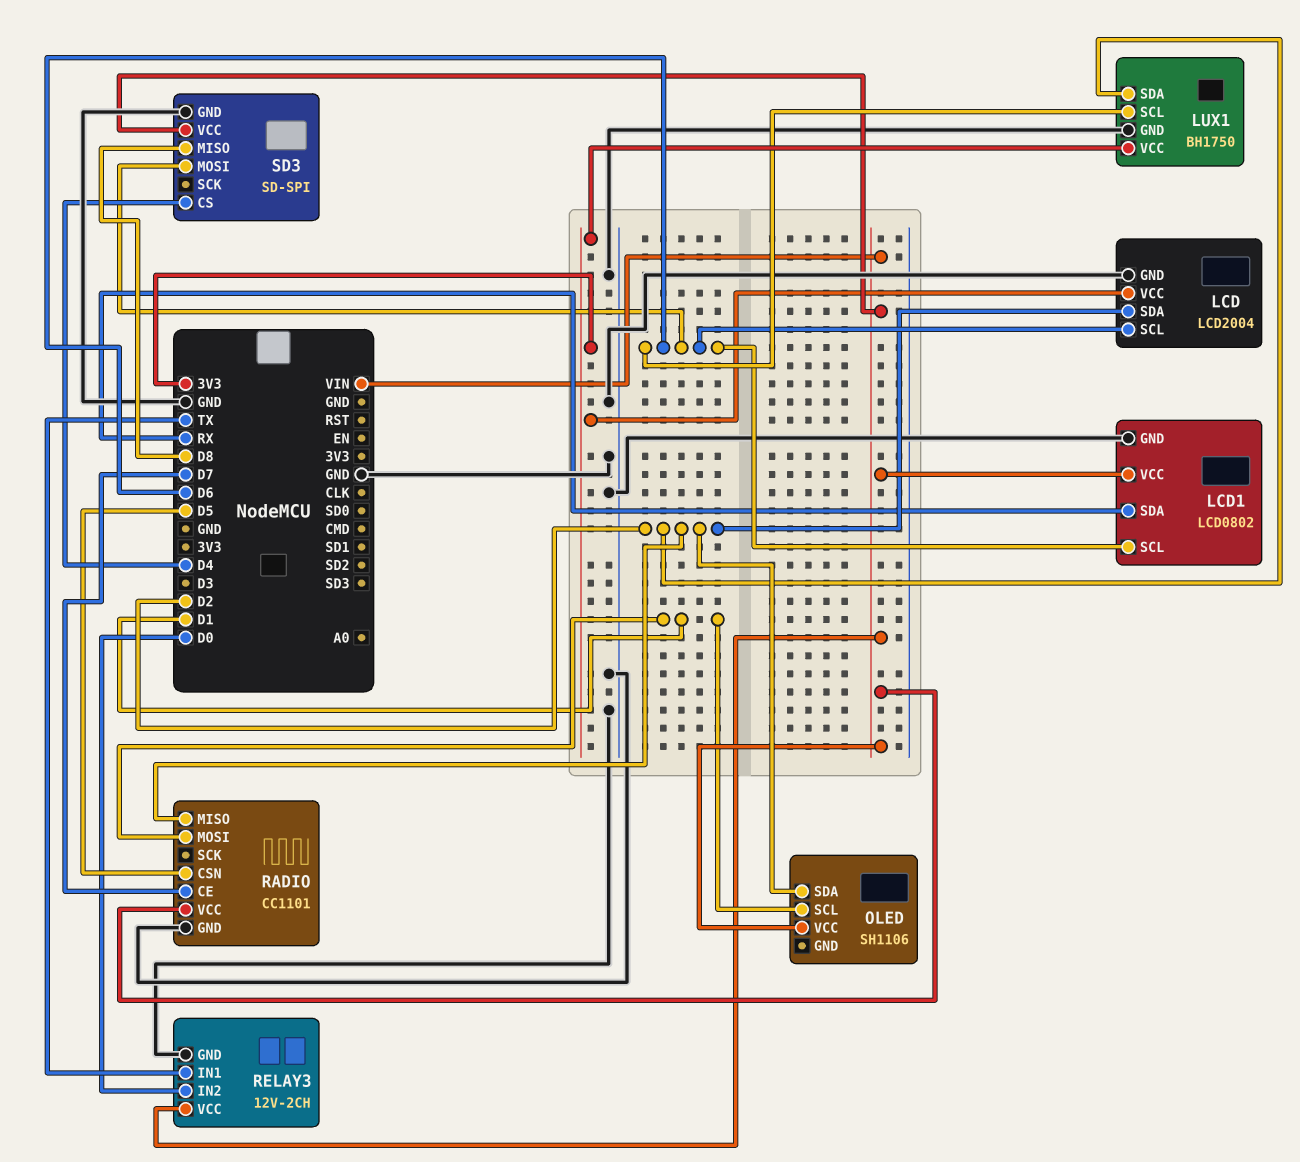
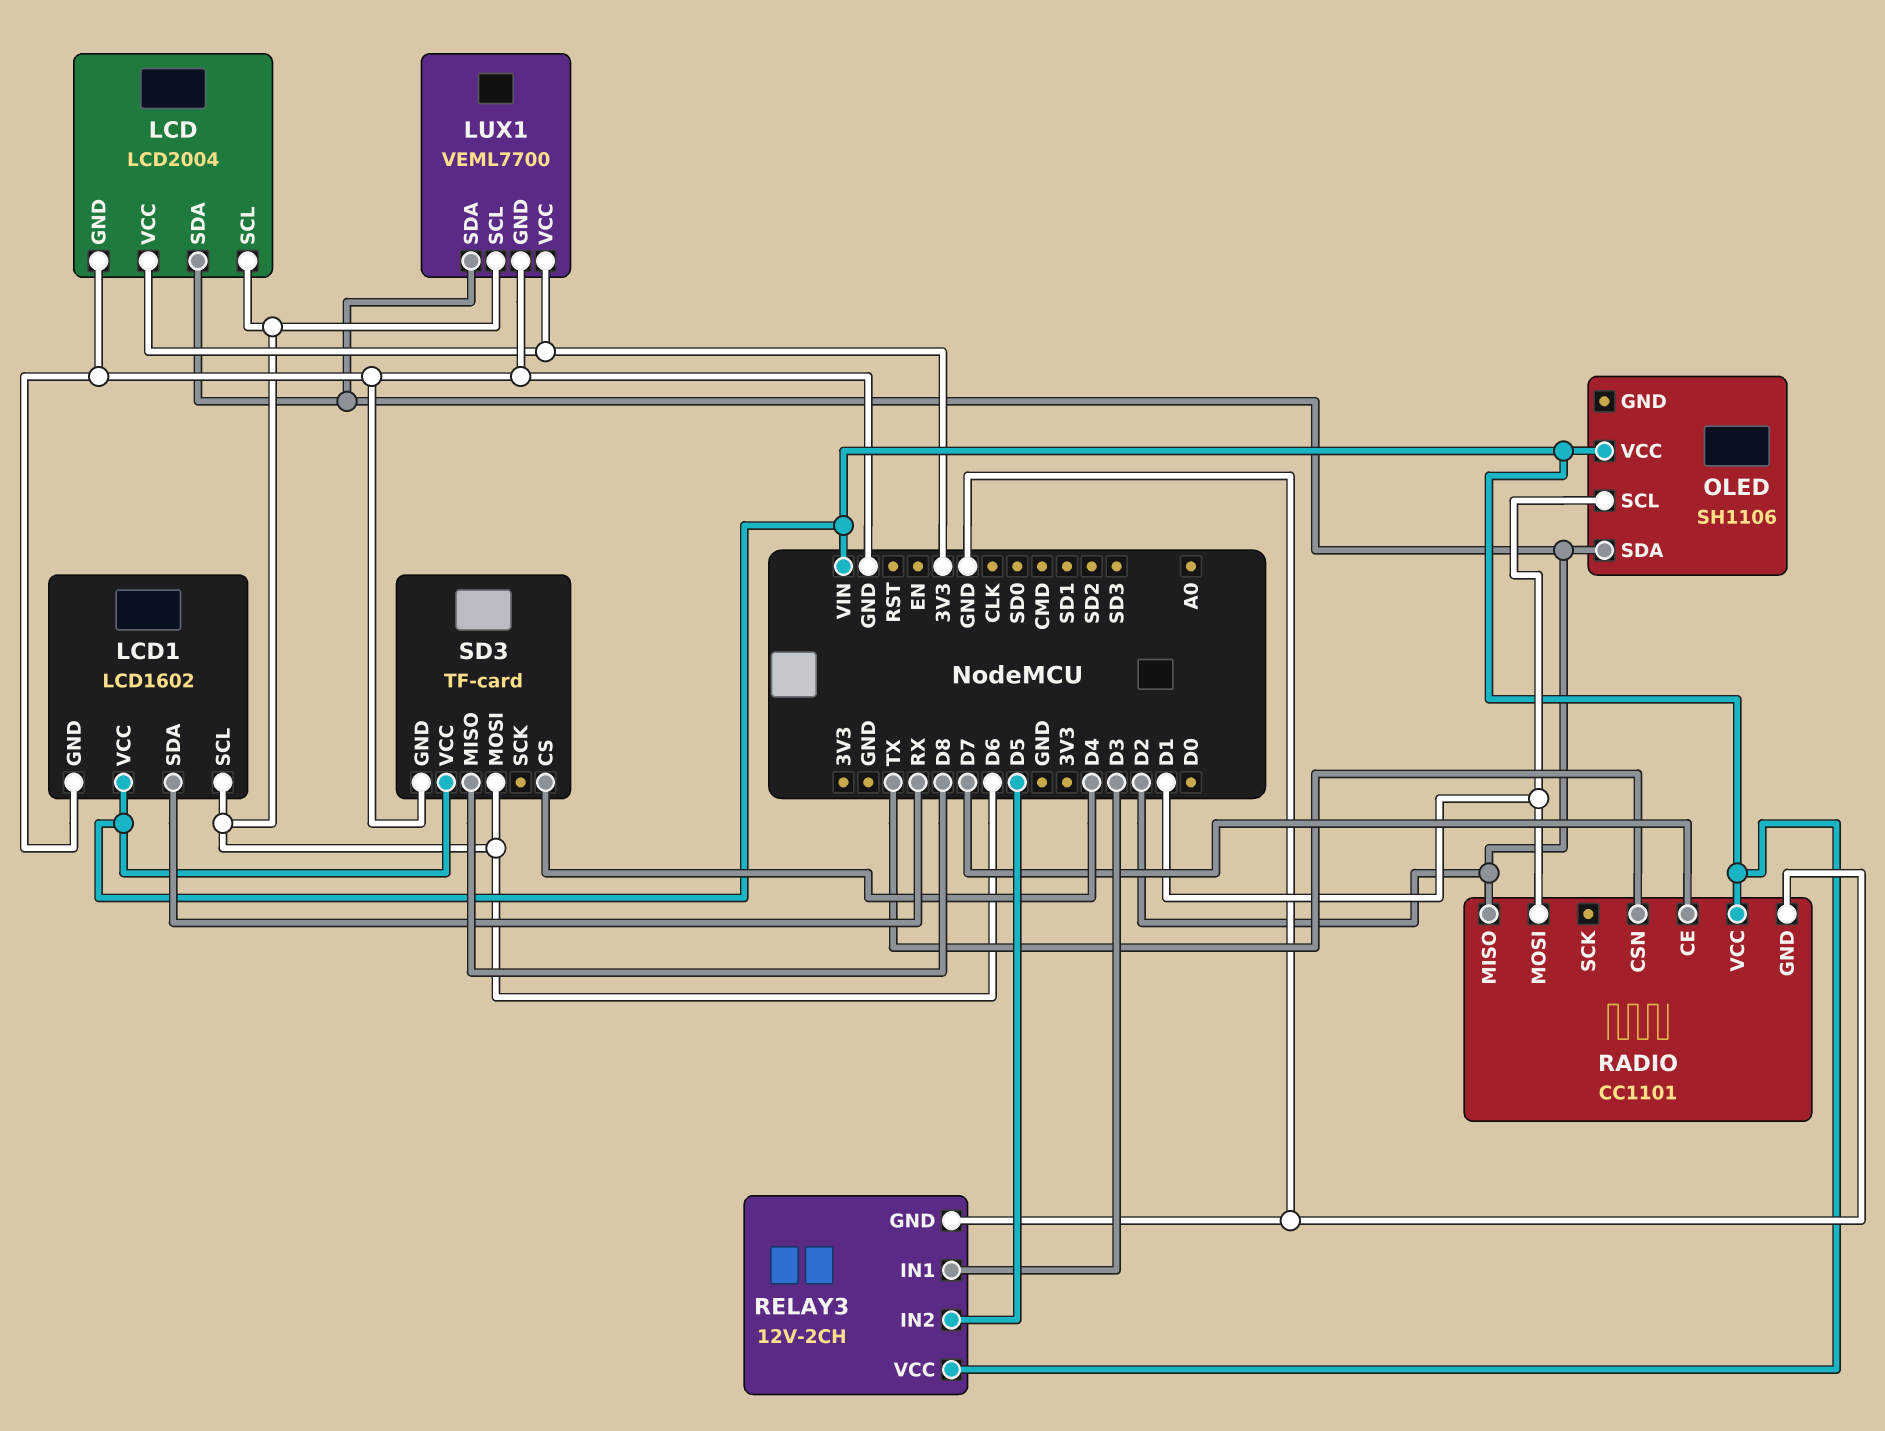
LCD1: LCD0802 -> LCD1602
LUX1: BH1750 -> VEML7700
RADIO pin CSN: D5 -> TX
RELAY3 pin IN1: TX -> D3
RELAY3 pin IN2: D0 -> D5
SD3: SD-SPI -> TF-card

